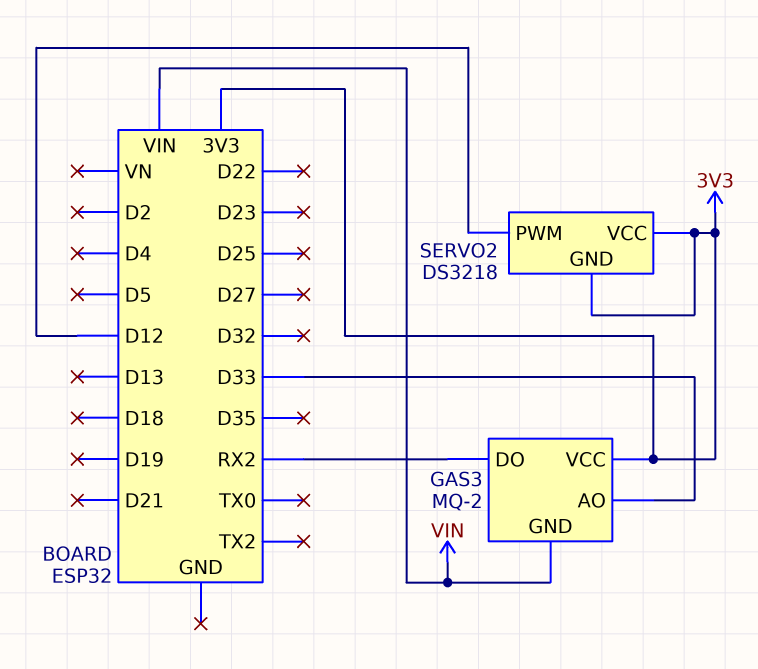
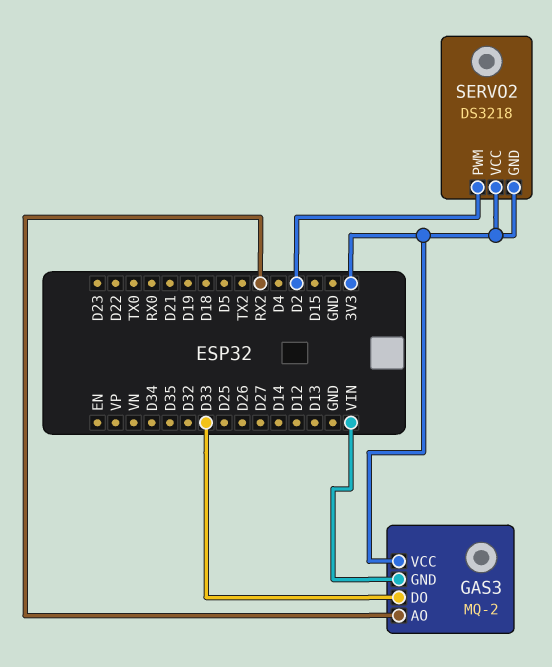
GAS3 pin AO: D33 -> RX2
GAS3 pin DO: RX2 -> D33
SERVO2 pin PWM: D12 -> D2

